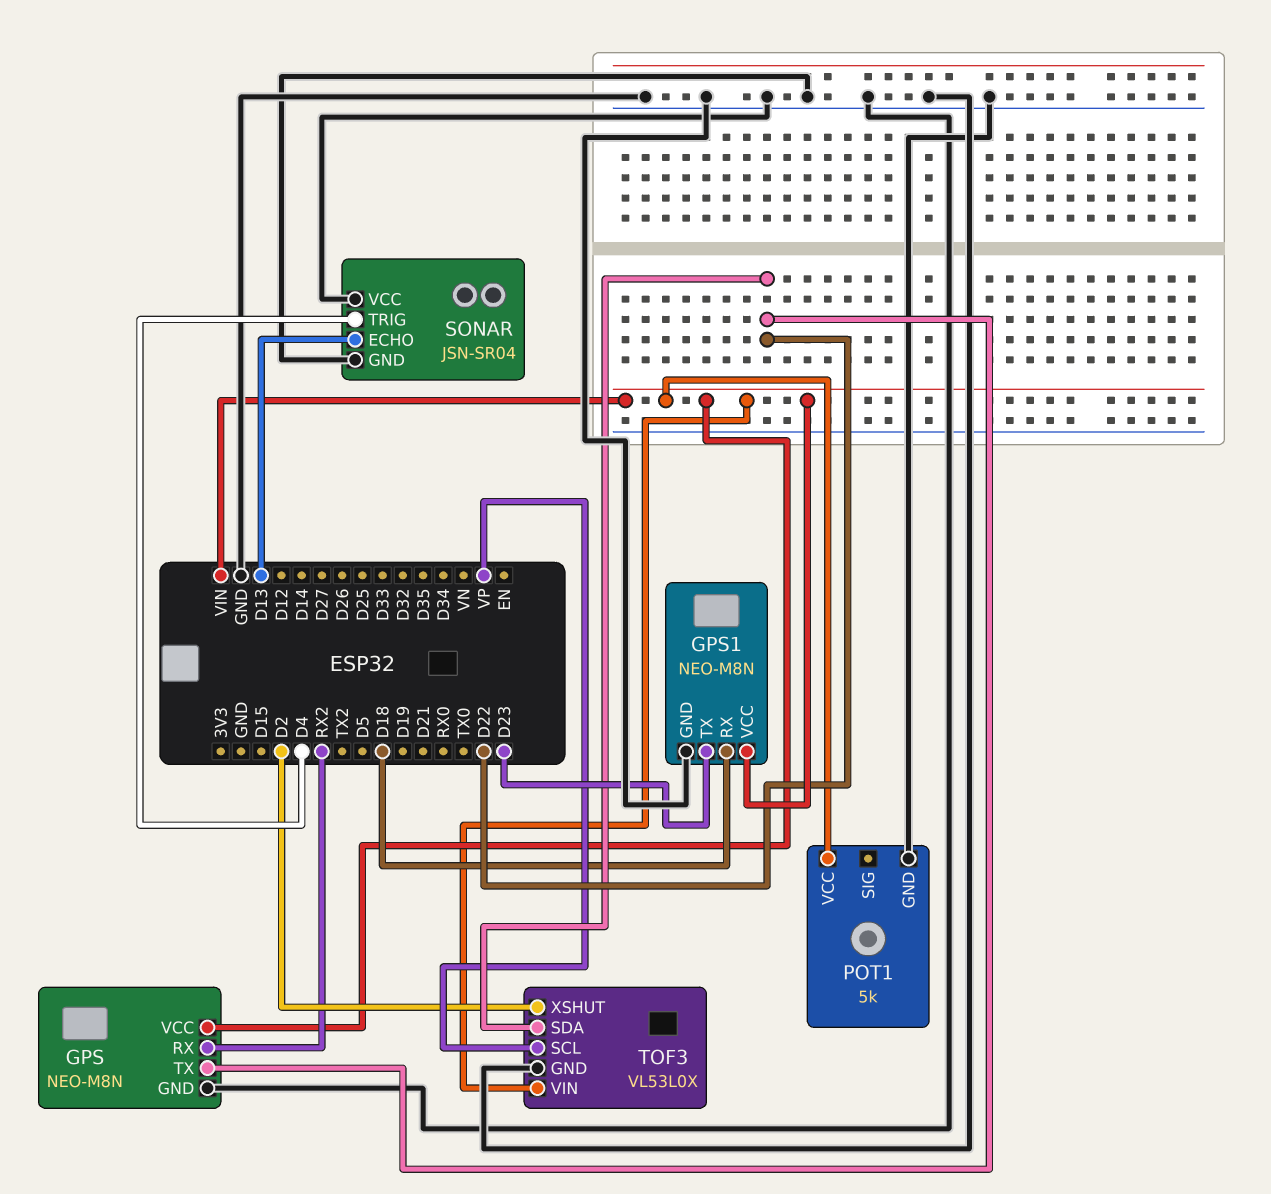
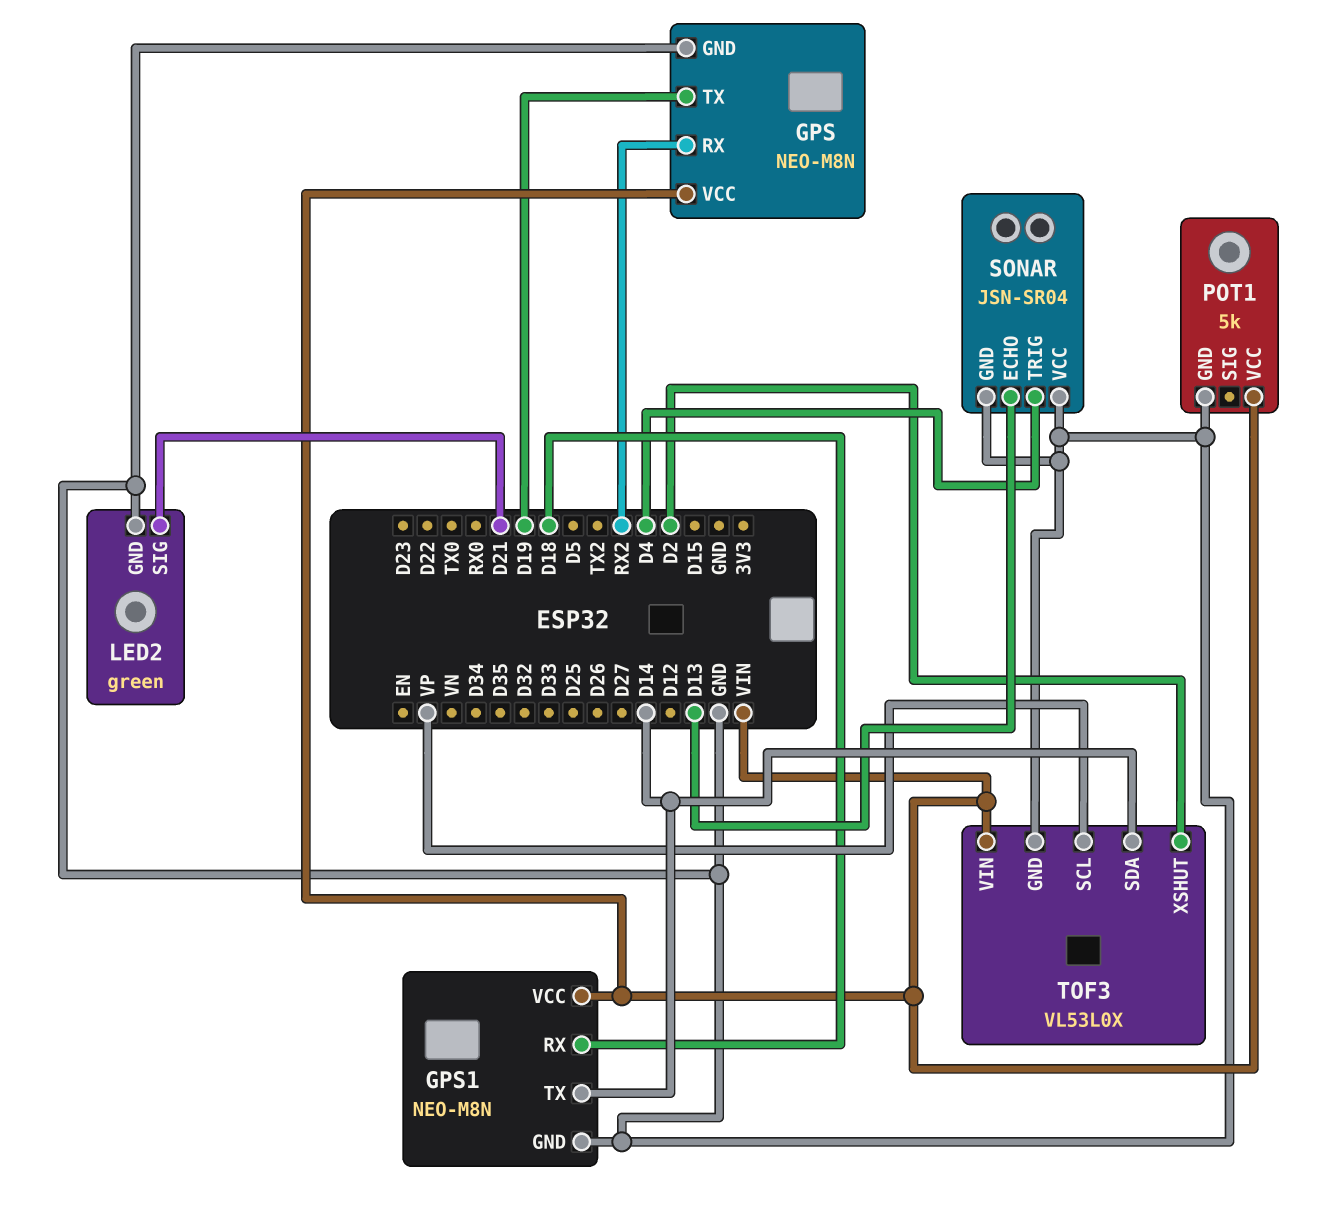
GPS pin TX: D22 -> D19
GPS1 pin TX: D23 -> D14
LED2: none -> green
LED2 pin GND: none -> GND
LED2 pin SIG: none -> D21
TOF3 pin SDA: D22 -> D14

